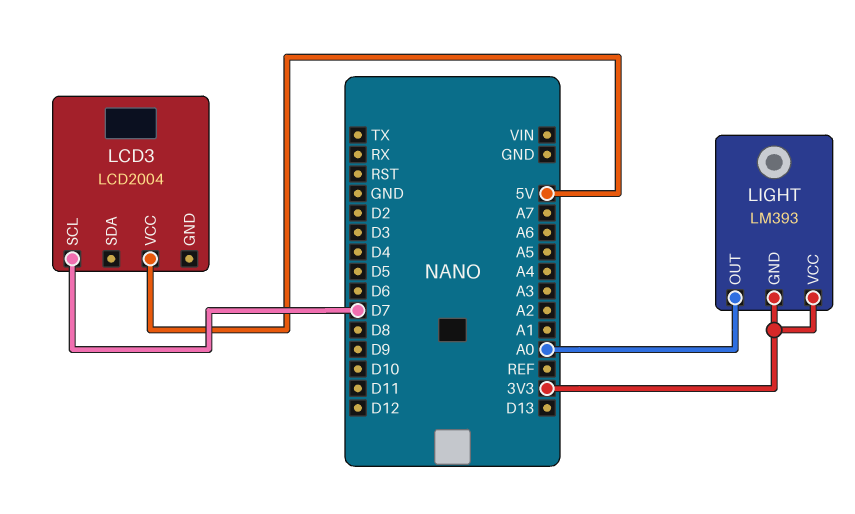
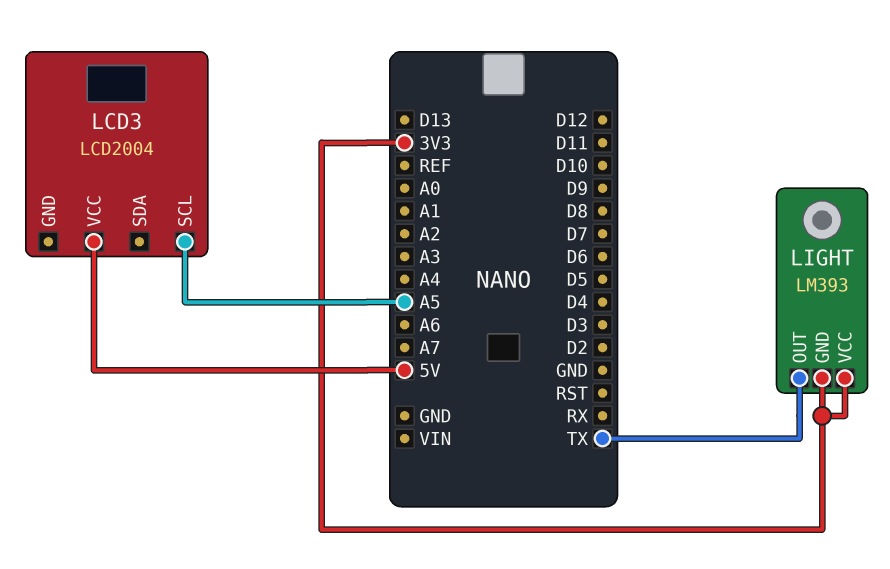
LCD3 pin SCL: D7 -> A5
LIGHT pin OUT: A0 -> TX

